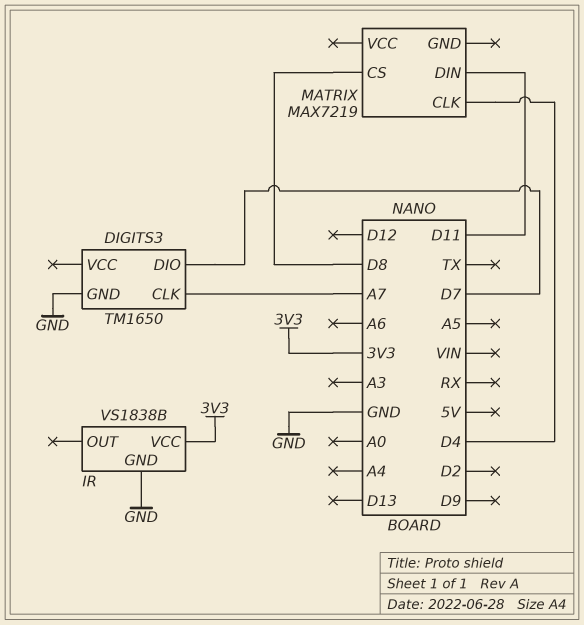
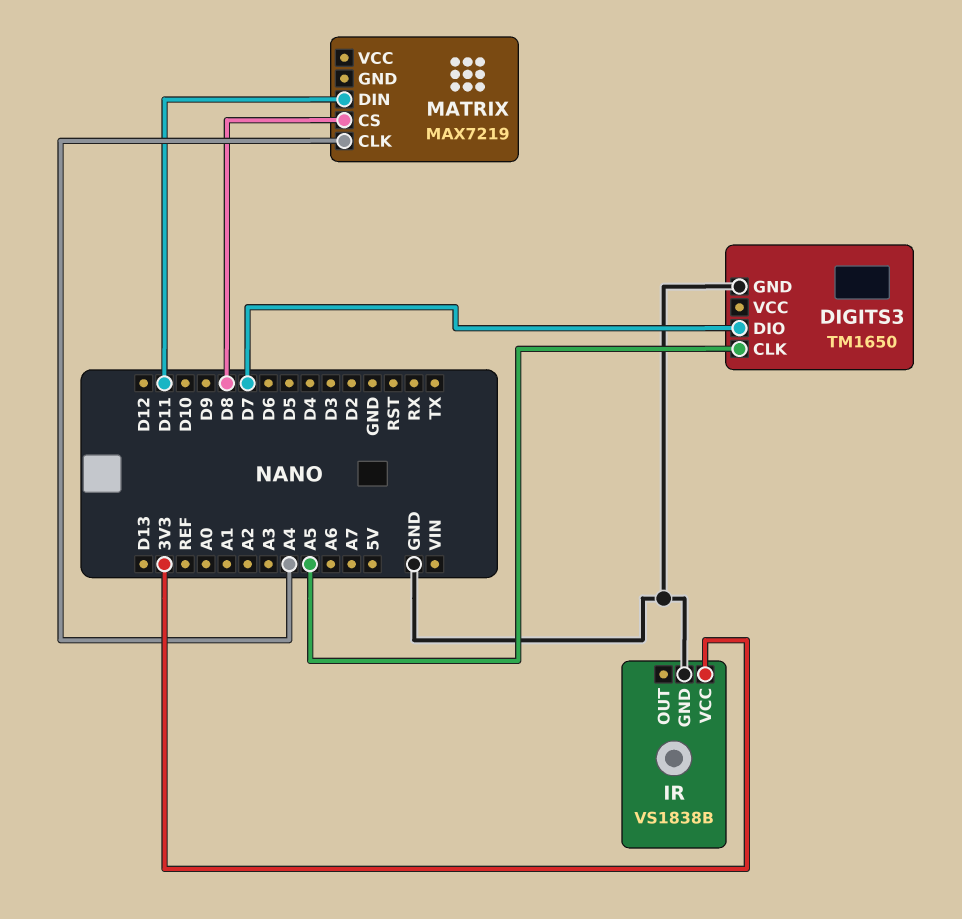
DIGITS3 pin CLK: A7 -> A5
MATRIX pin CLK: D4 -> A4

